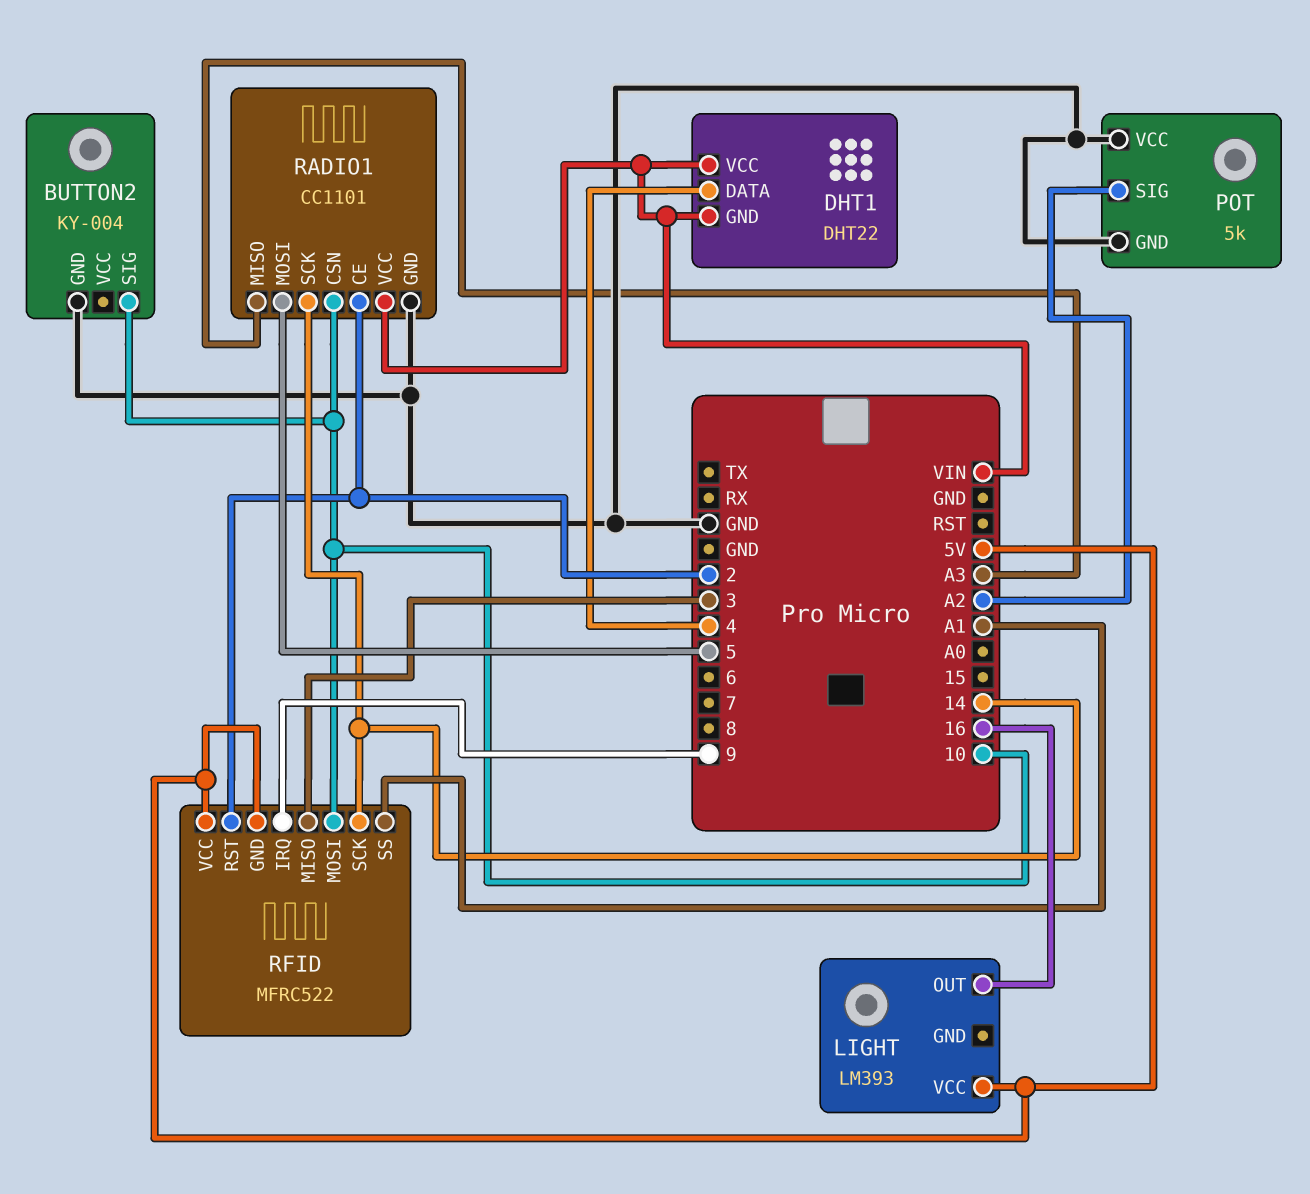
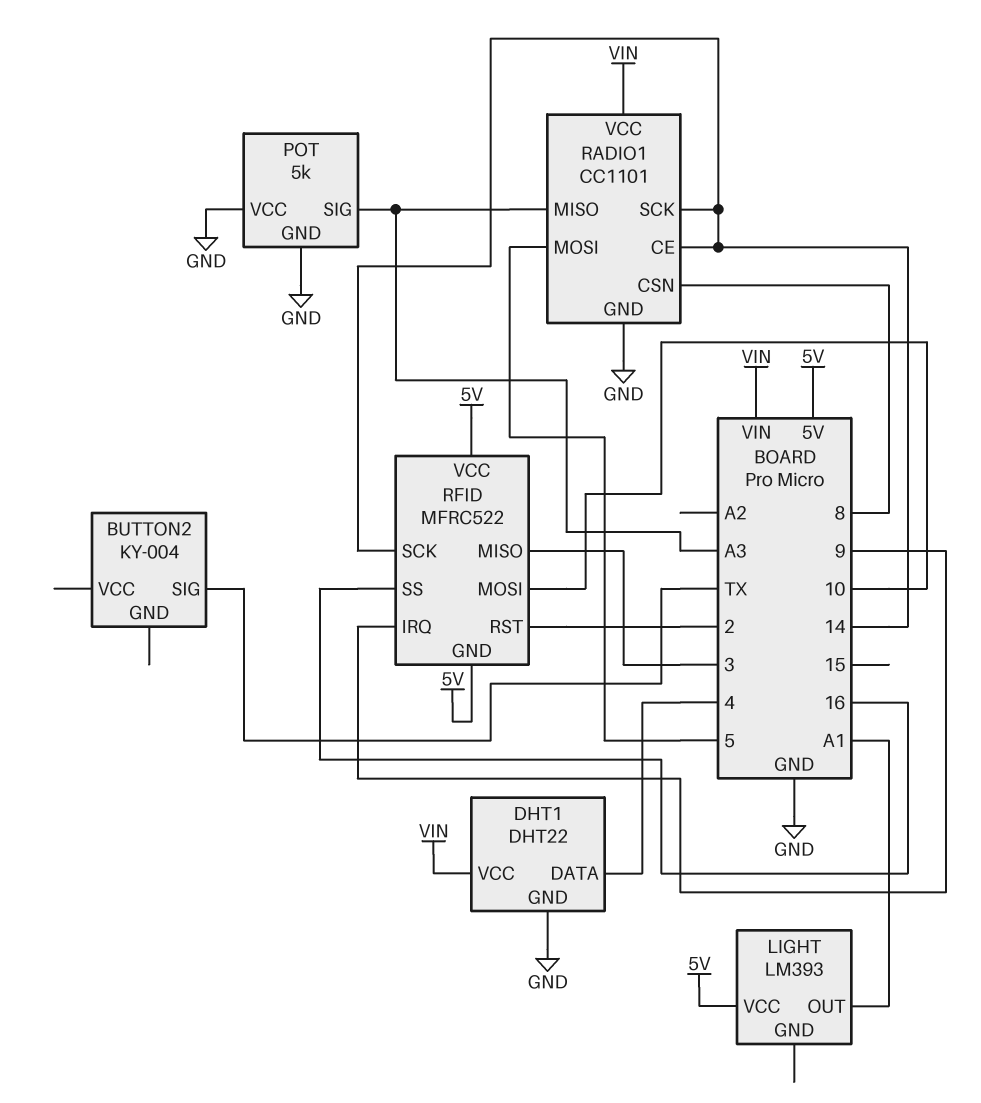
BUTTON2 pin GND: GND -> none
BUTTON2 pin SIG: 10 -> TX
DHT1 pin GND: VIN -> GND
LIGHT pin OUT: 16 -> A1
POT pin SIG: A2 -> A3
RADIO1 pin CE: 2 -> 14
RADIO1 pin CSN: 10 -> 8
RFID pin SS: A1 -> 16

